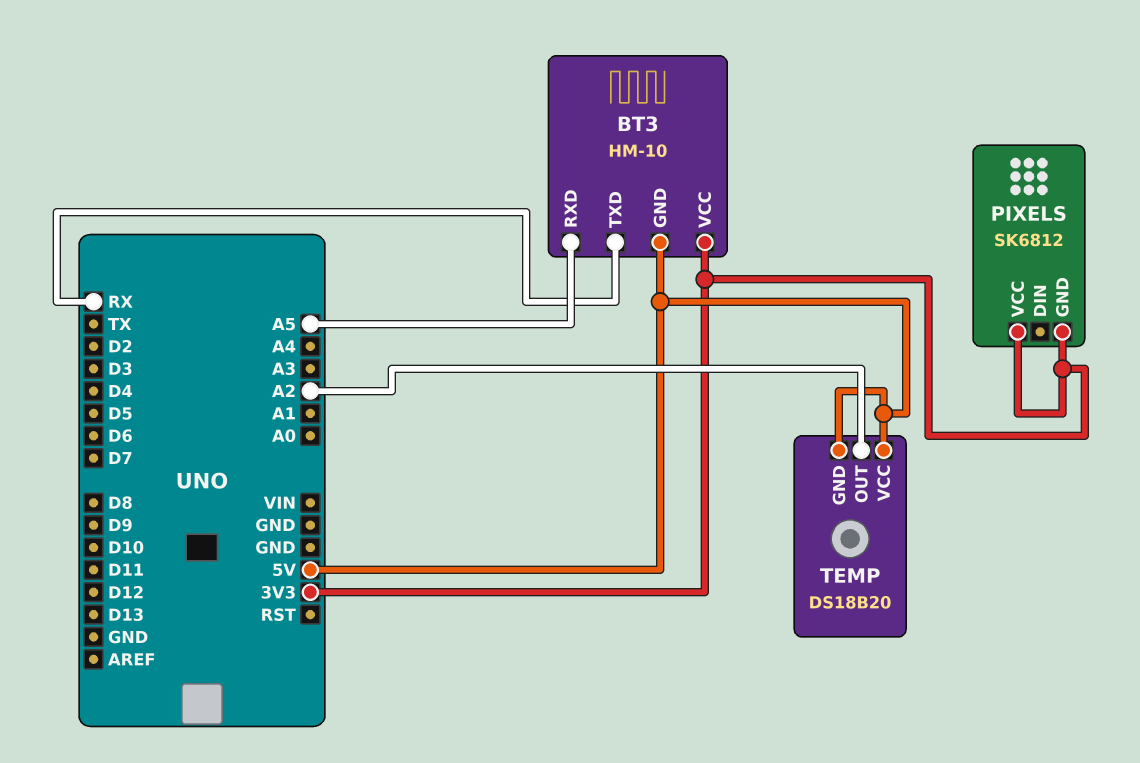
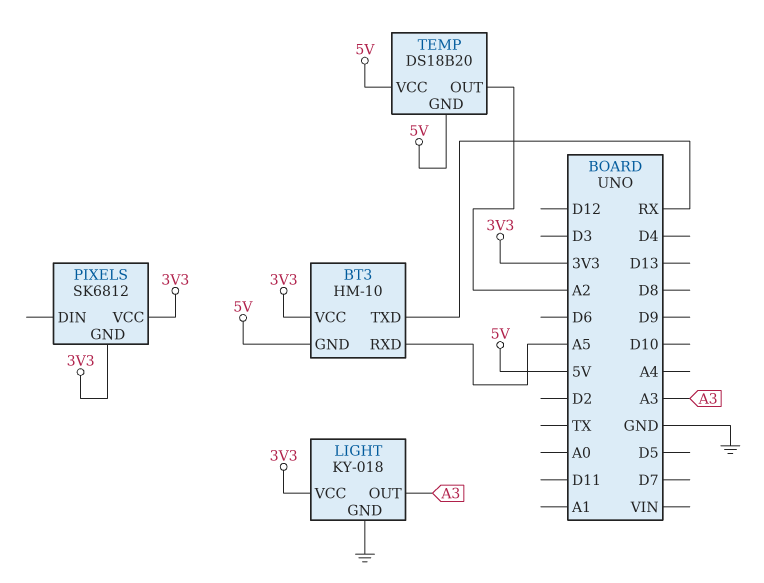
LIGHT: none -> KY-018
LIGHT pin GND: none -> GND
LIGHT pin OUT: none -> A3
LIGHT pin VCC: none -> 3V3

